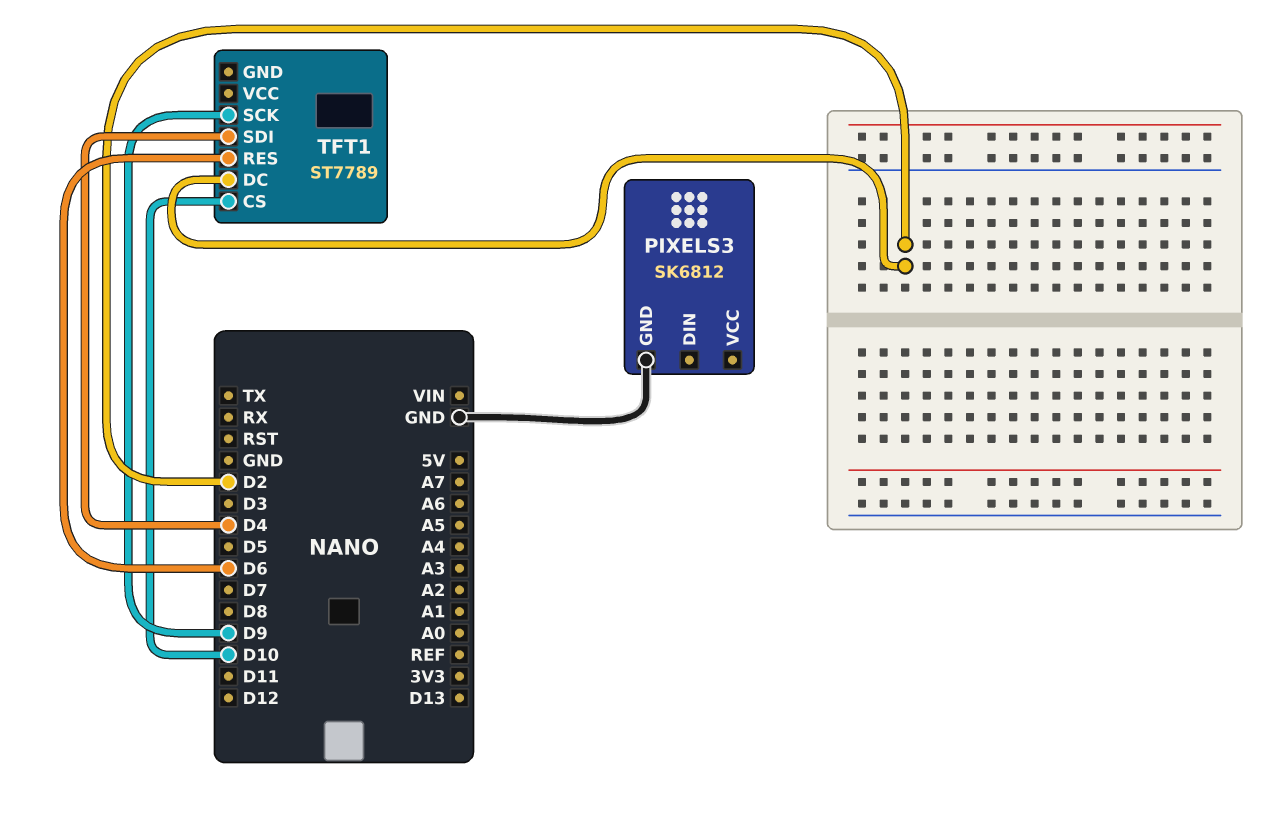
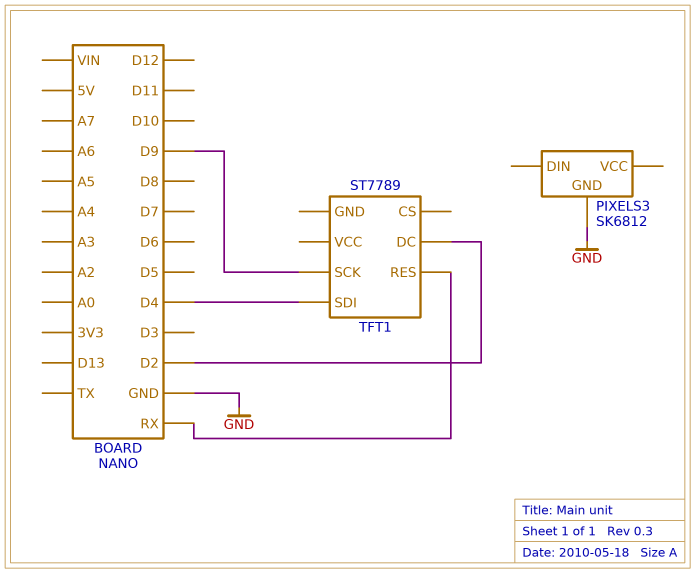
TFT1 pin CS: D10 -> none
TFT1 pin RES: D6 -> RX

